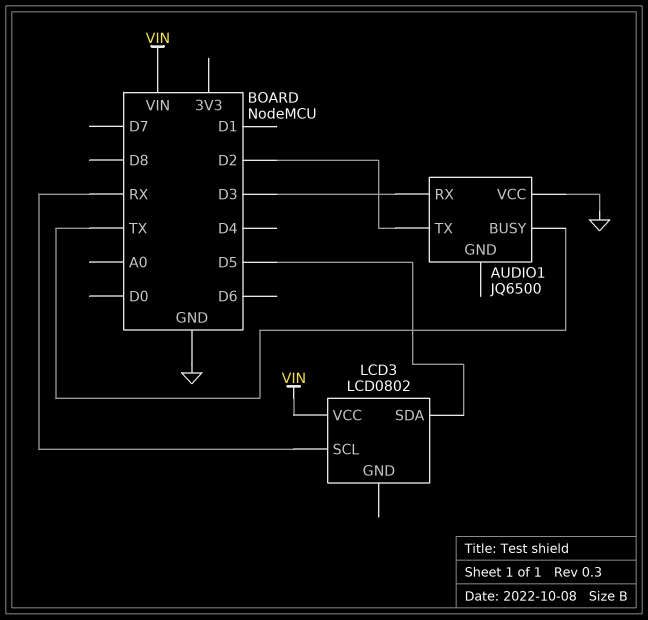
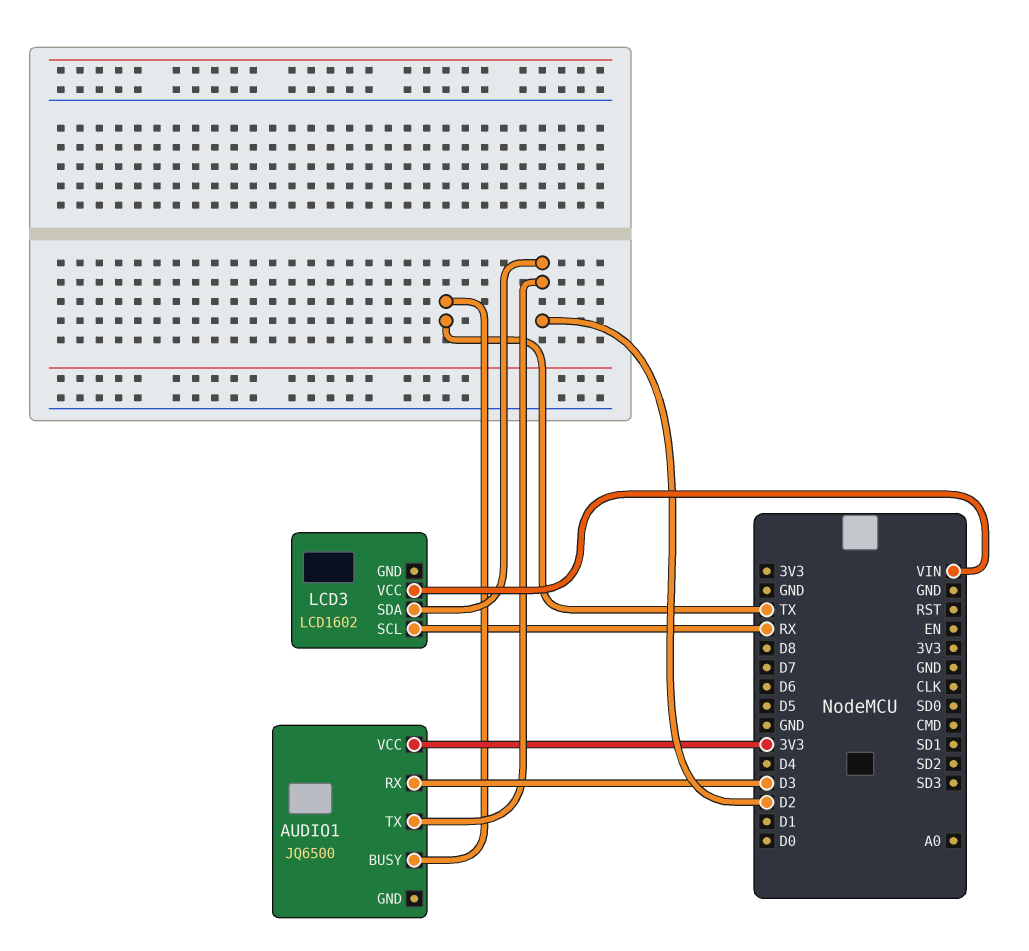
AUDIO1 pin VCC: GND -> 3V3
LCD3: LCD0802 -> LCD1602
LCD3 pin SDA: D5 -> D2

